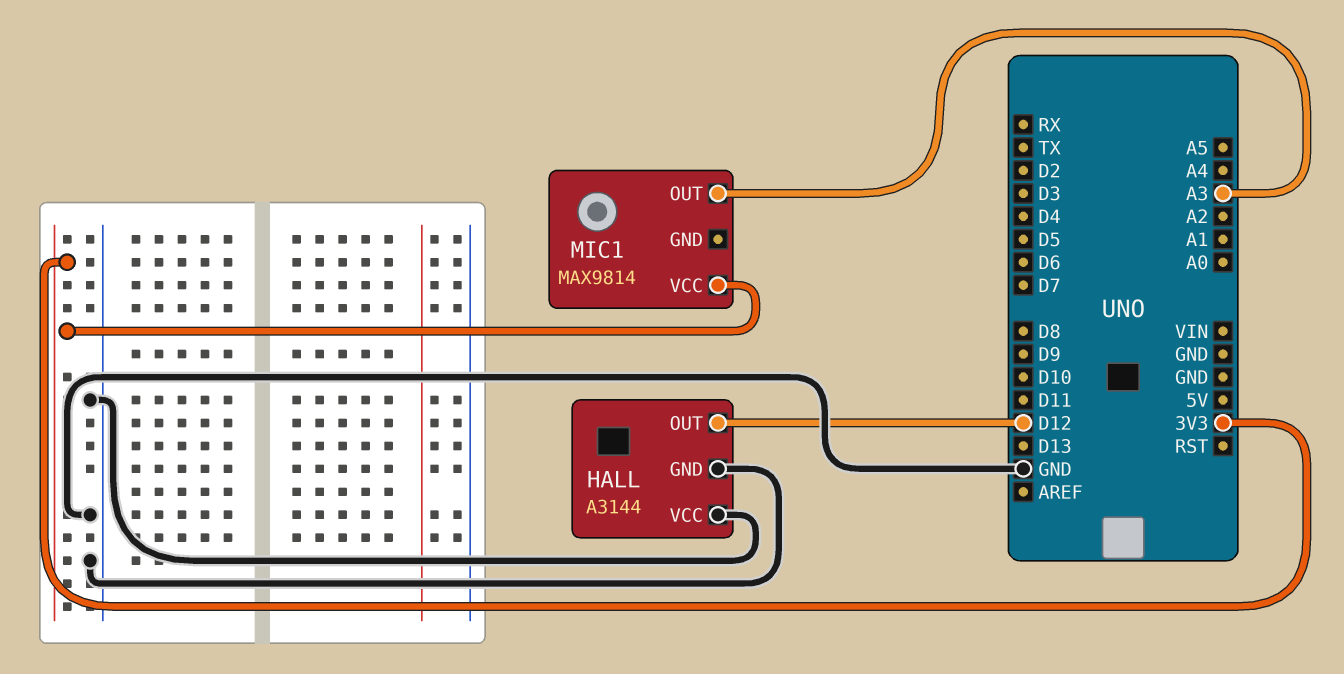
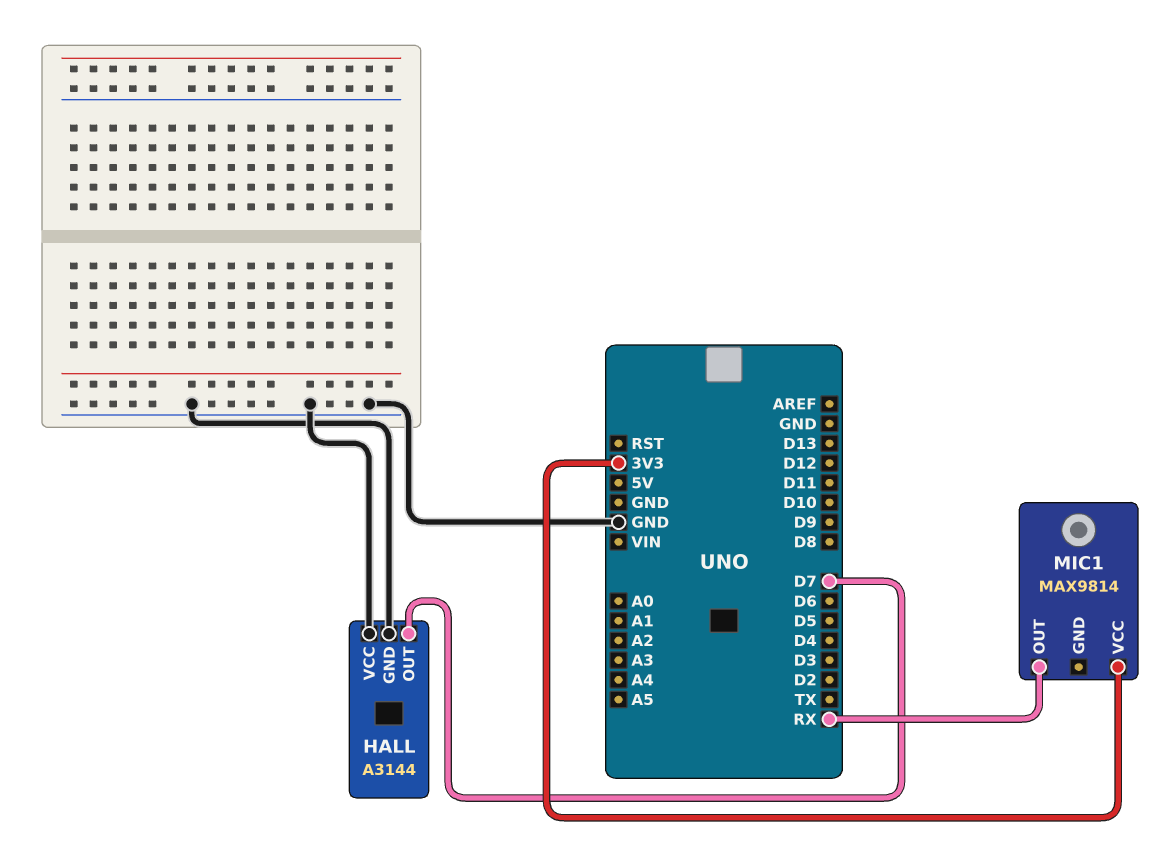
HALL pin OUT: D12 -> D7
MIC1 pin OUT: A3 -> RX

